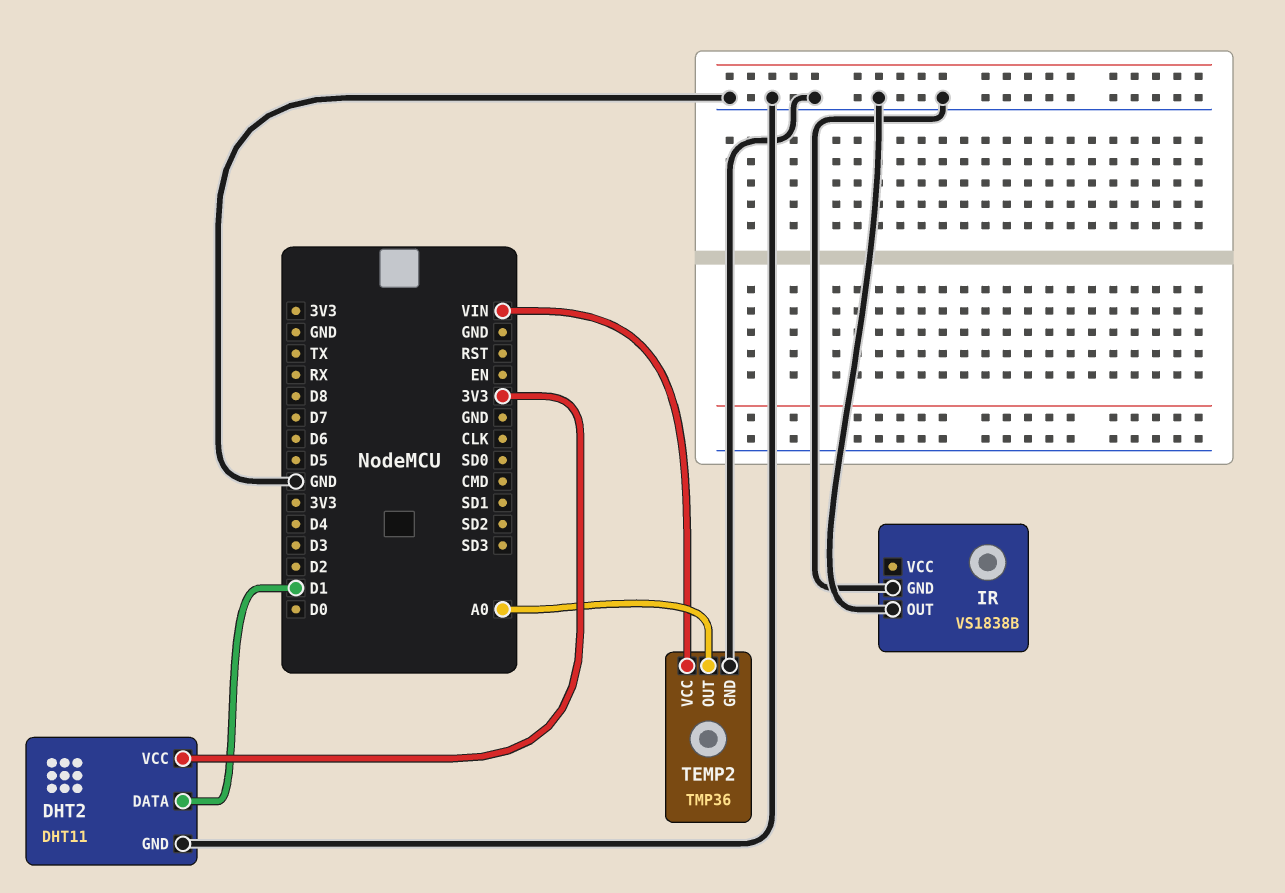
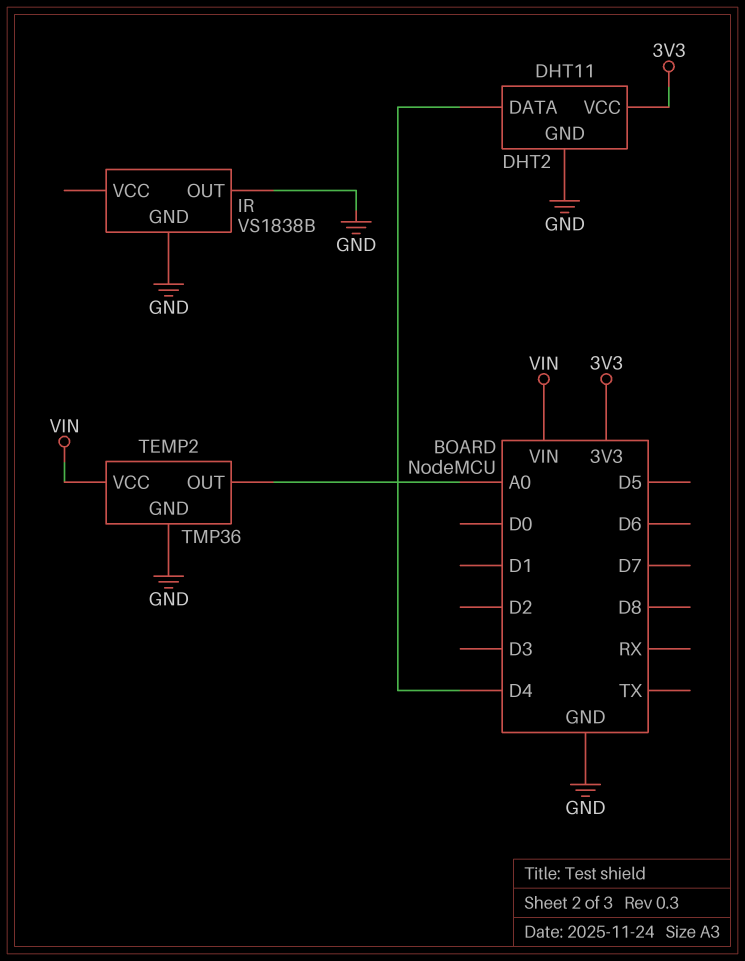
DHT2 pin DATA: D1 -> D4

